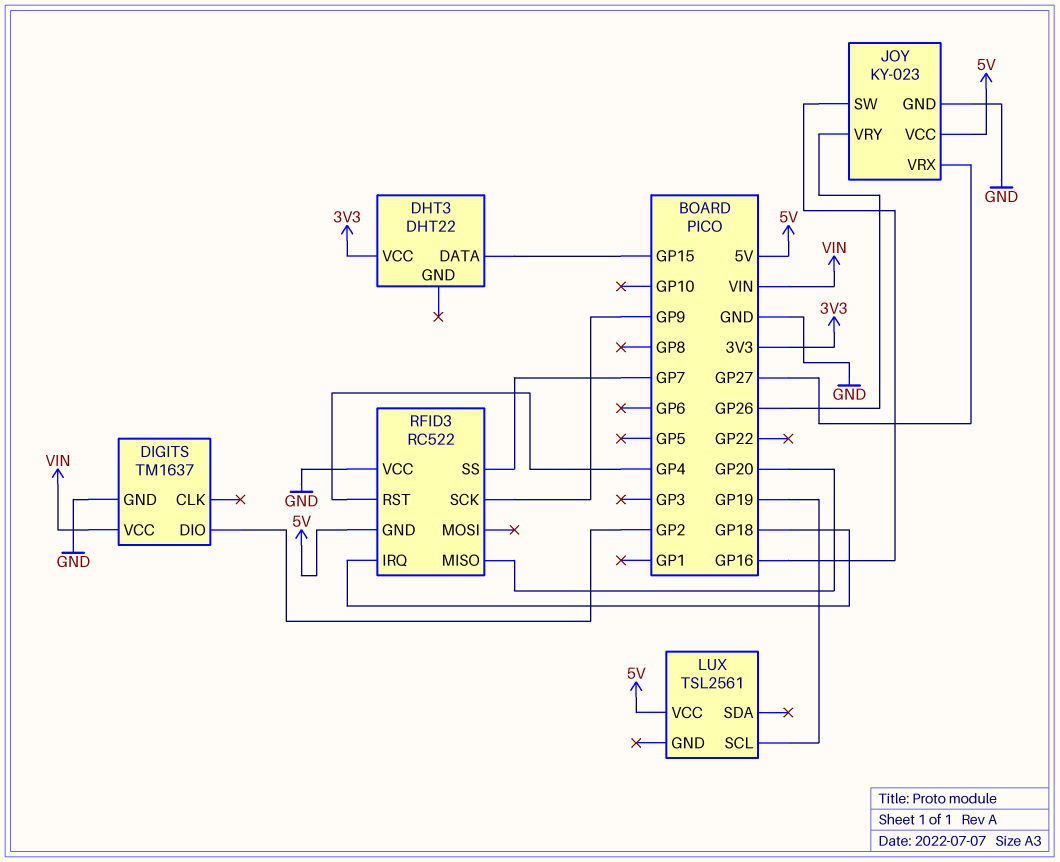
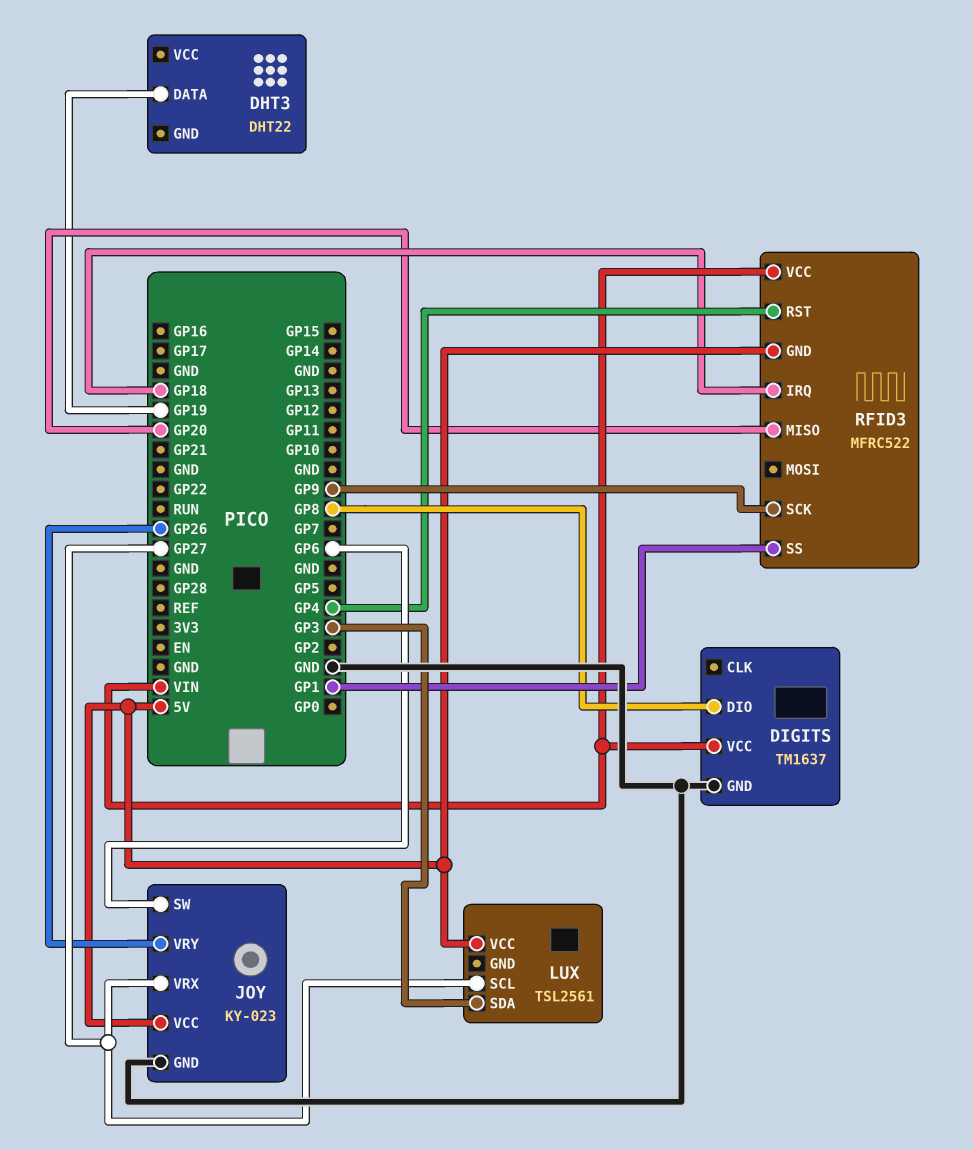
DHT3 pin DATA: GP15 -> GP19
DHT3 pin VCC: 3V3 -> none
DIGITS pin DIO: GP2 -> GP8
JOY pin SW: GP16 -> GP6
LUX pin SCL: GP19 -> GP27
LUX pin SDA: none -> GP3
RFID3: RC522 -> MFRC522
RFID3 pin SS: GP7 -> GP1
RFID3 pin VCC: GND -> VIN

